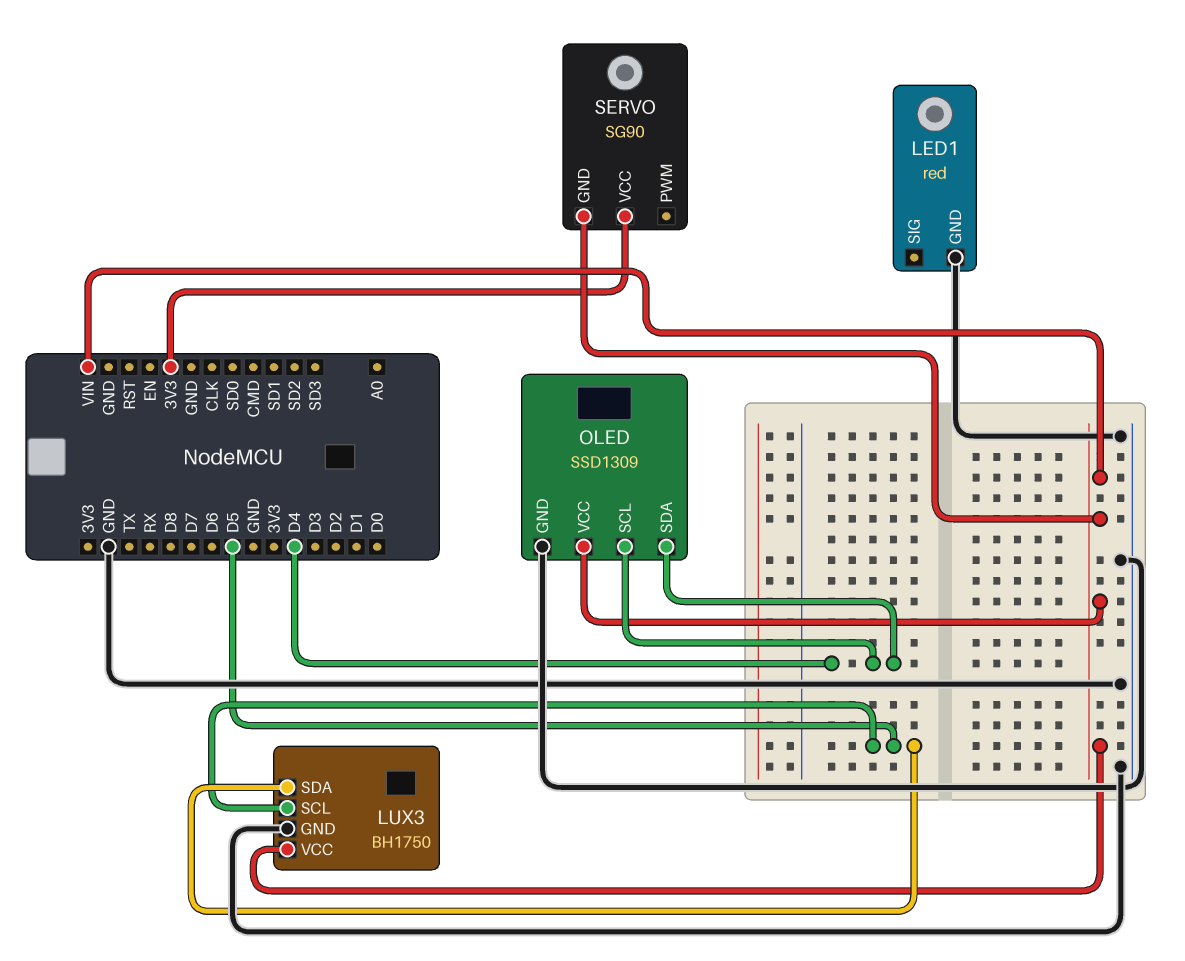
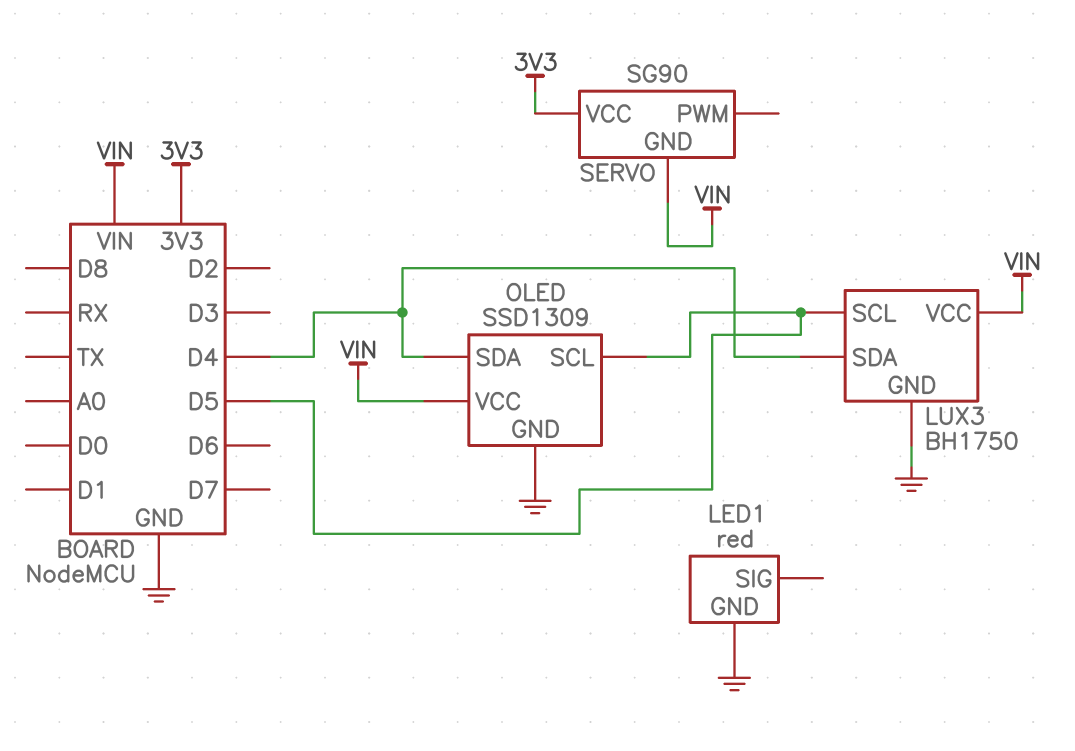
LUX3 pin SDA: D5 -> D4
OLED pin SCL: D4 -> D5

